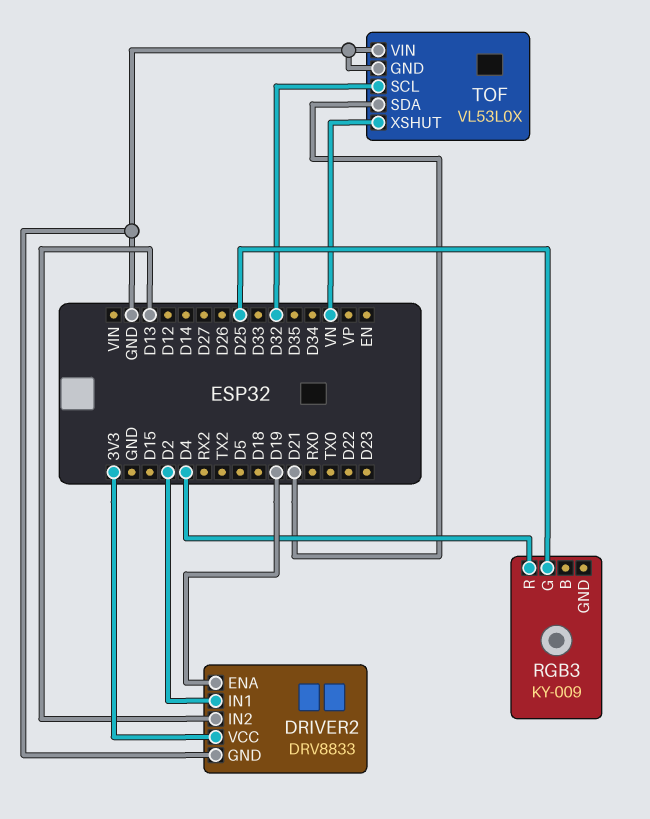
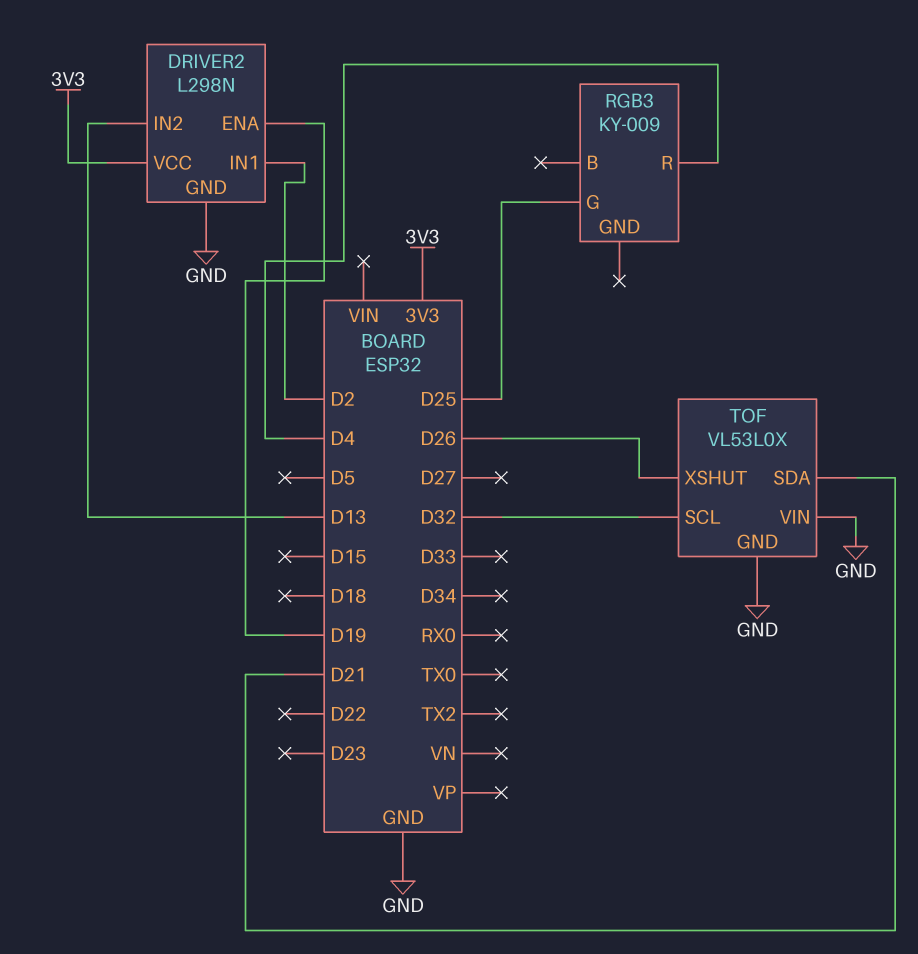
DRIVER2: DRV8833 -> L298N
TOF pin XSHUT: VN -> D26

